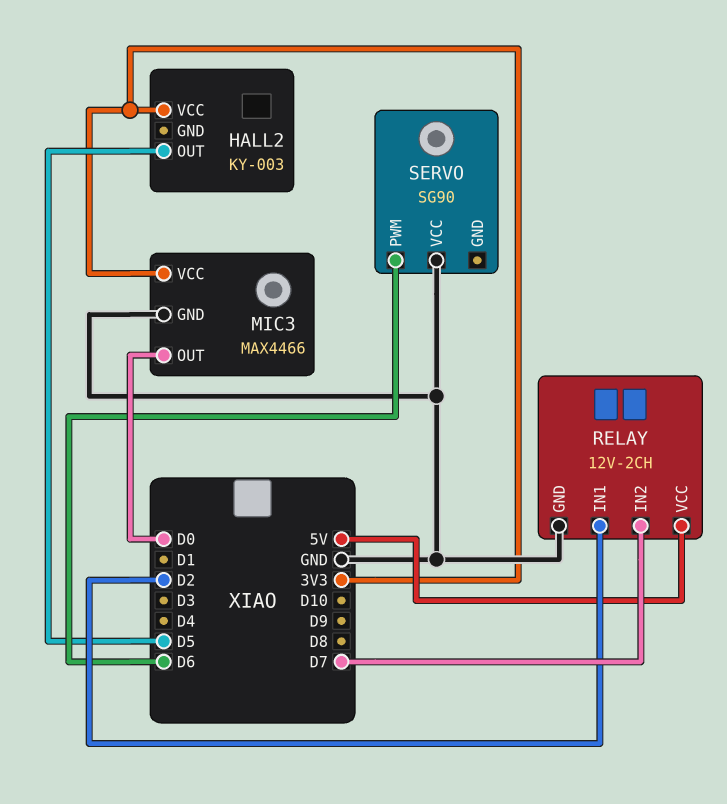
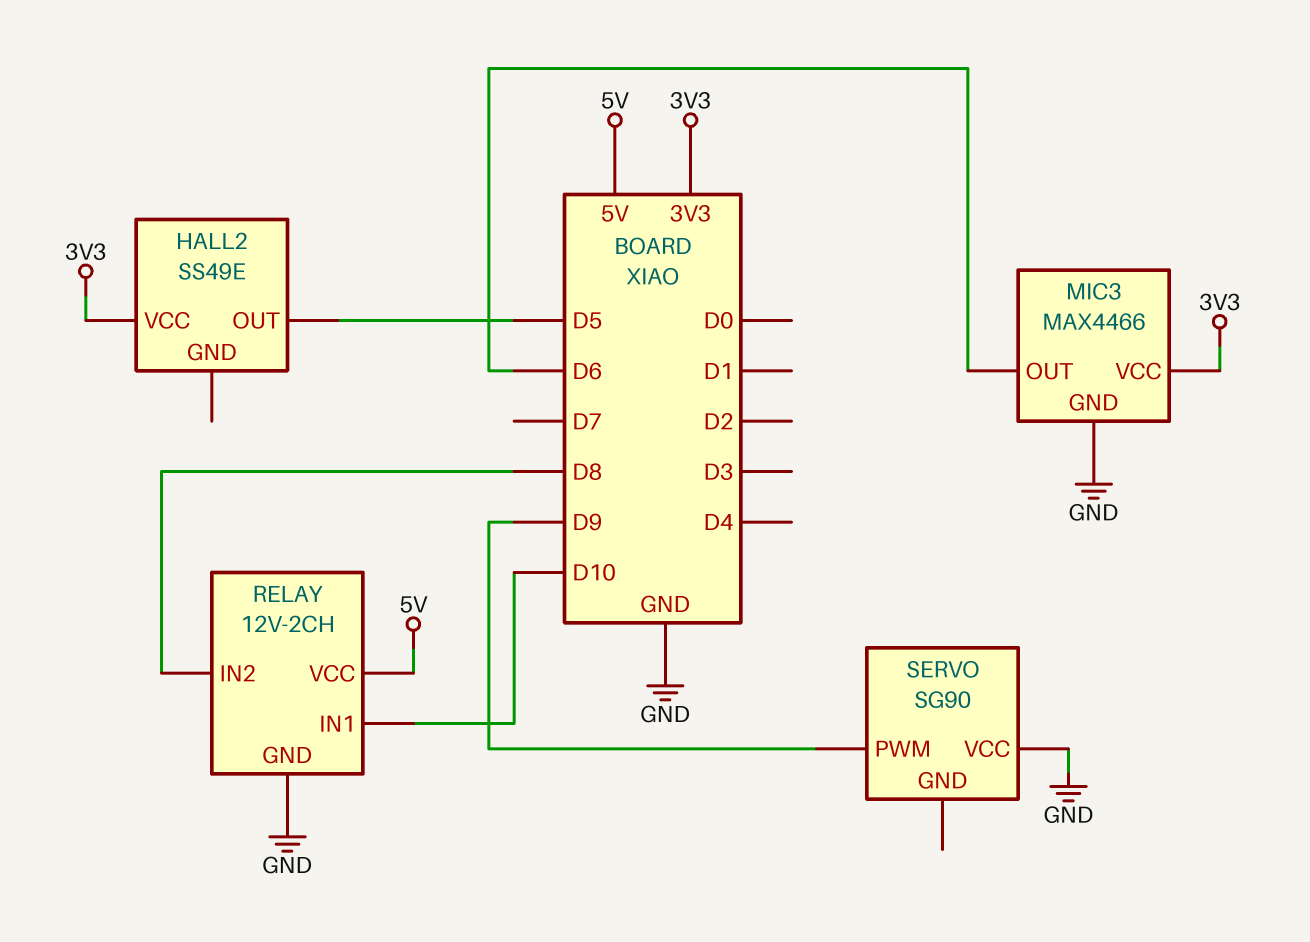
HALL2: KY-003 -> SS49E
MIC3 pin OUT: D0 -> D6
RELAY pin IN1: D2 -> D10
RELAY pin IN2: D7 -> D8
SERVO pin PWM: D6 -> D9

